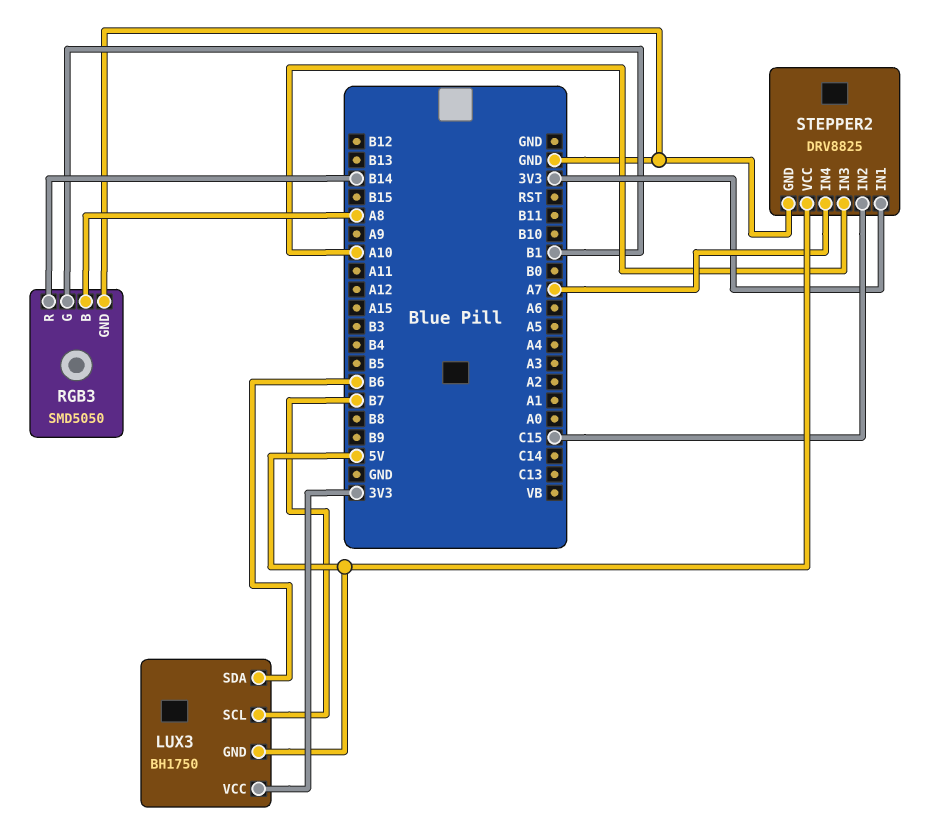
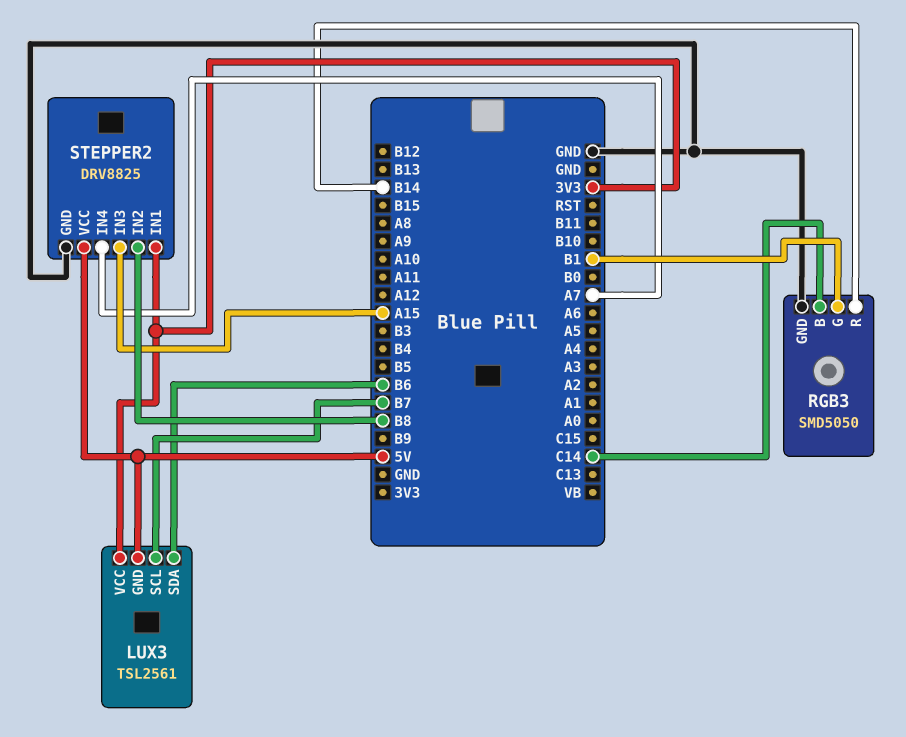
LUX3: BH1750 -> TSL2561
RGB3 pin B: A8 -> C14
STEPPER2 pin IN2: C15 -> B8
STEPPER2 pin IN3: A10 -> A15

